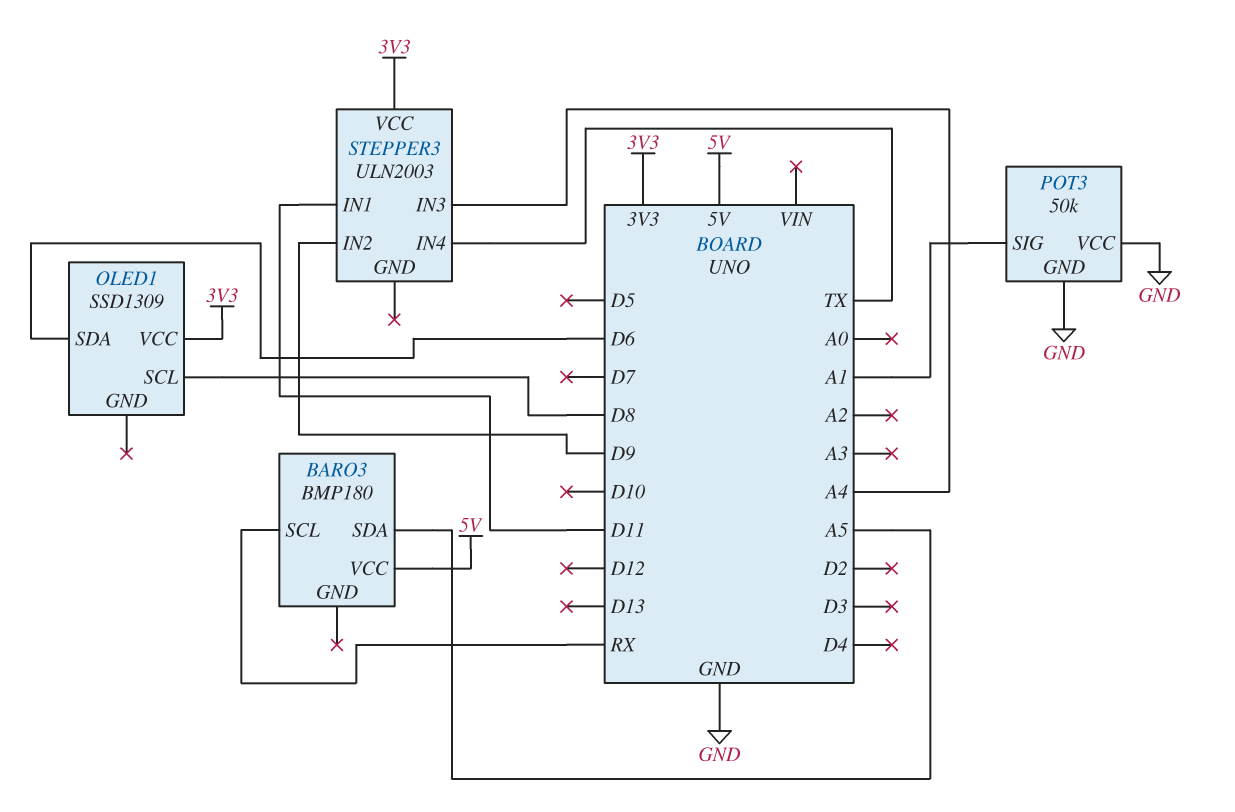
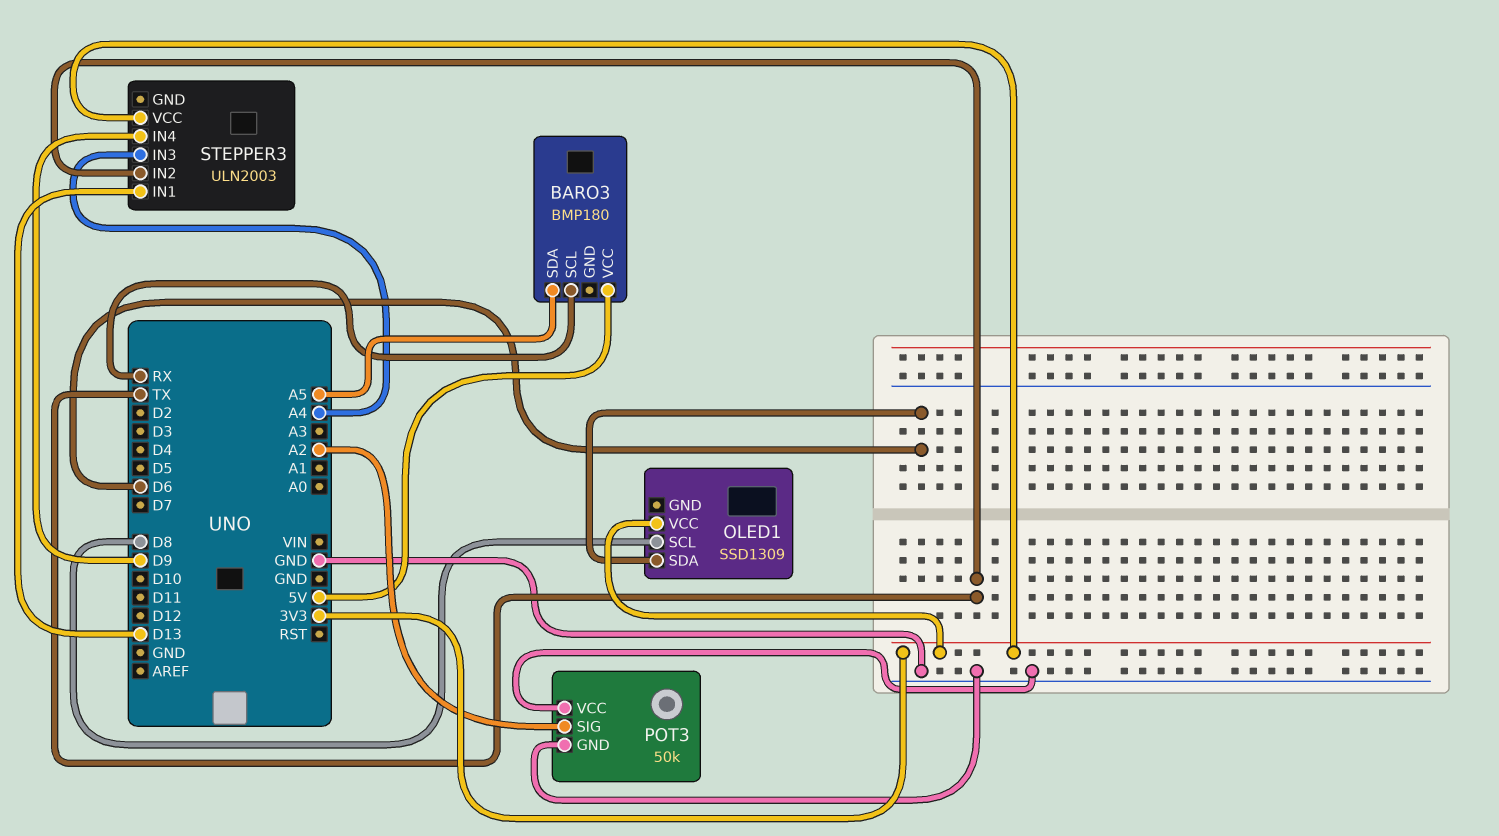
POT3 pin SIG: A1 -> A2
STEPPER3 pin IN1: D11 -> D13
STEPPER3 pin IN2: D9 -> TX
STEPPER3 pin IN4: TX -> D9

